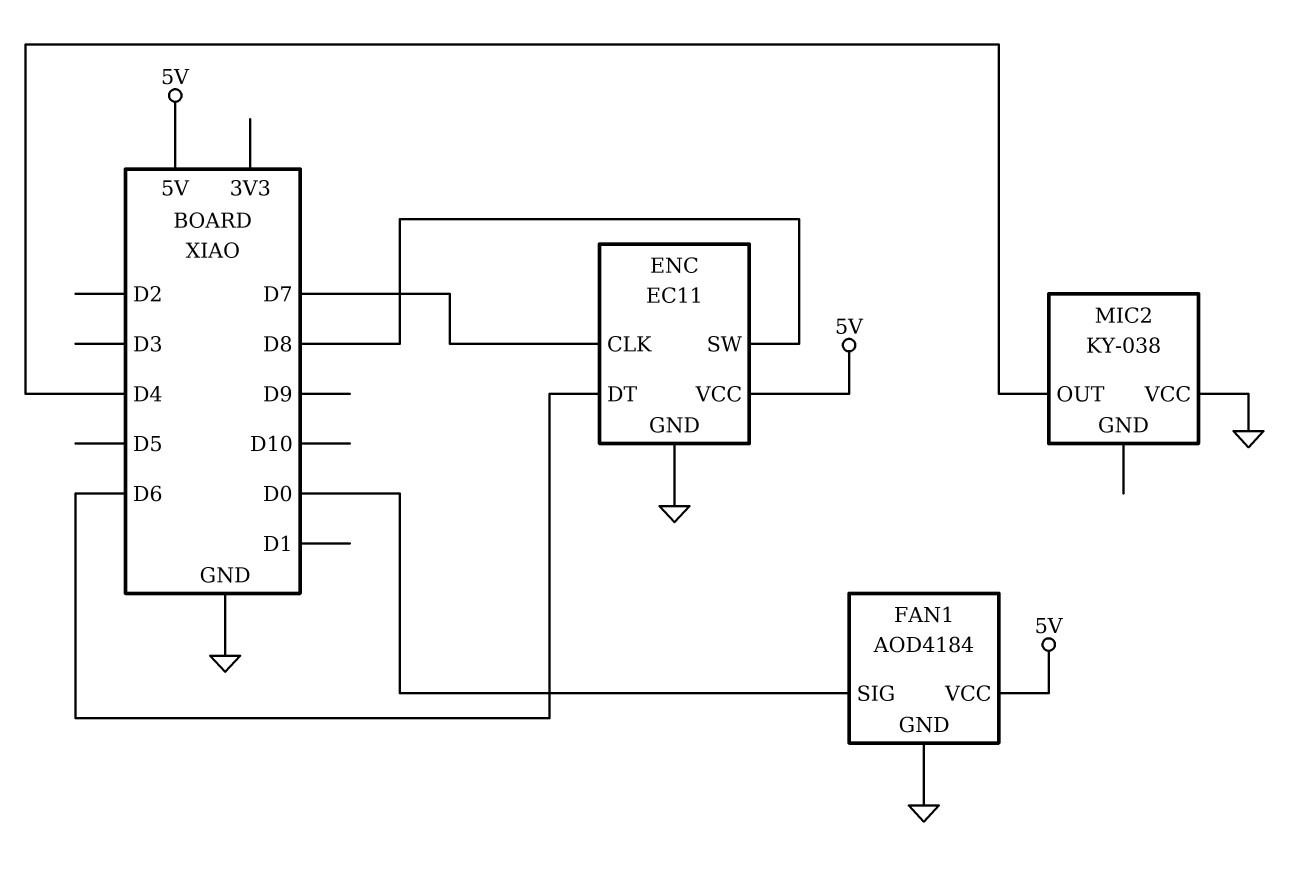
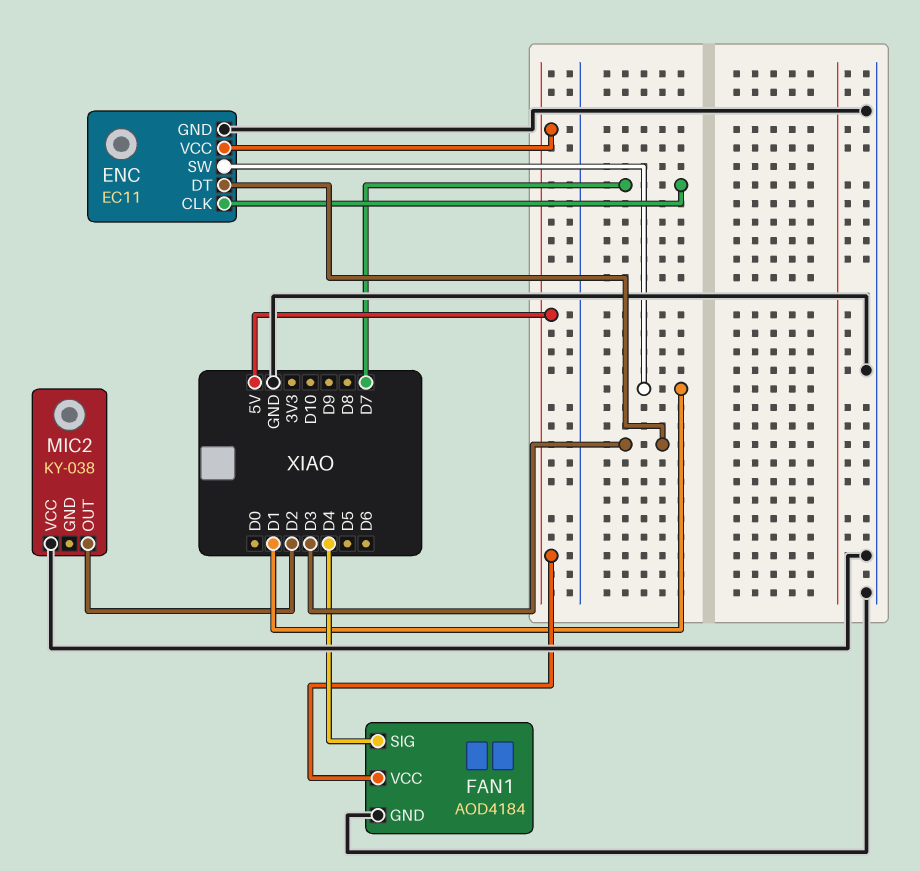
ENC pin DT: D6 -> D3
ENC pin SW: D8 -> D1
FAN1 pin SIG: D0 -> D4
MIC2 pin OUT: D4 -> D2

